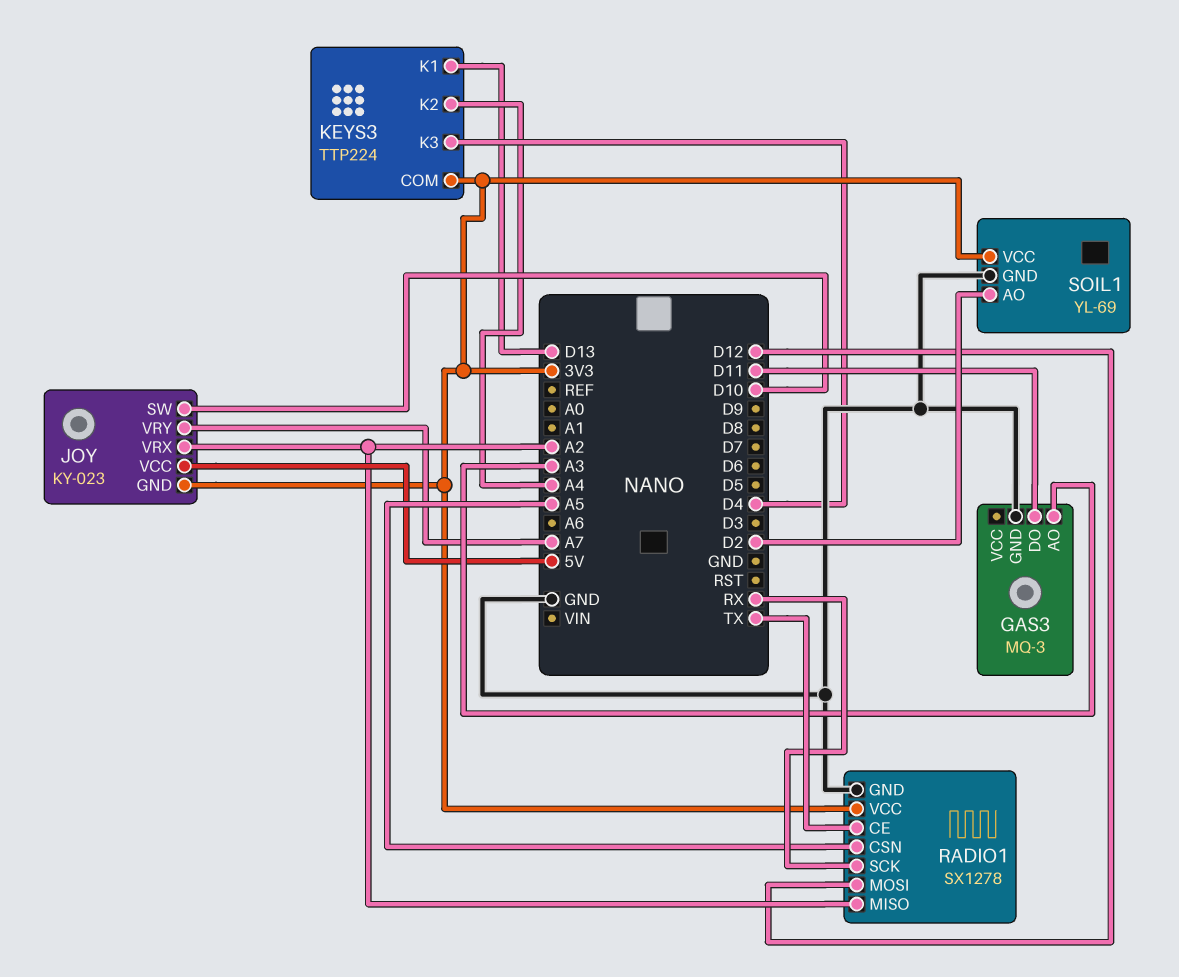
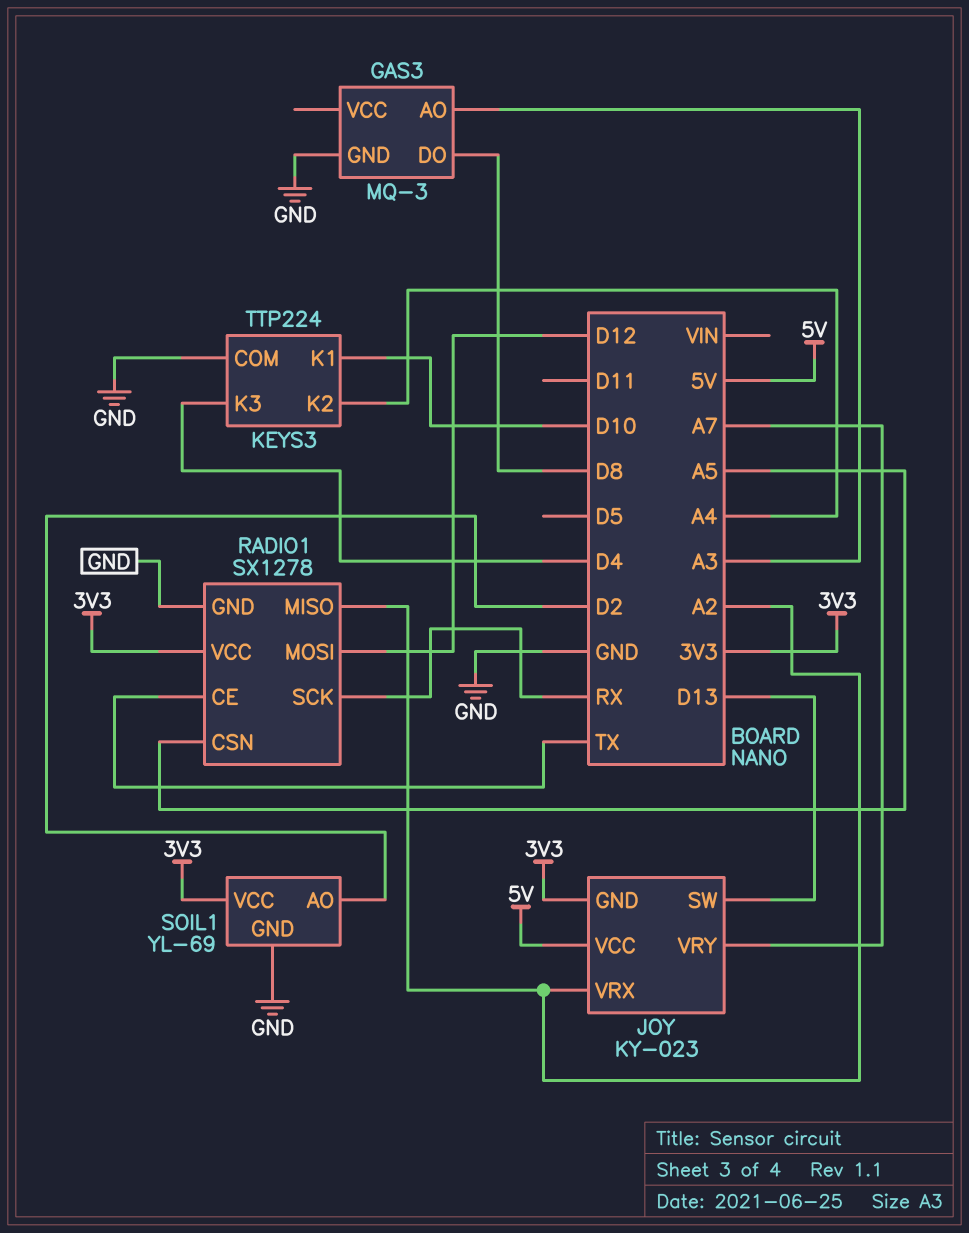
GAS3 pin DO: D11 -> D8
JOY pin SW: D10 -> D13
KEYS3 pin COM: 3V3 -> GND
KEYS3 pin K1: D13 -> D10

